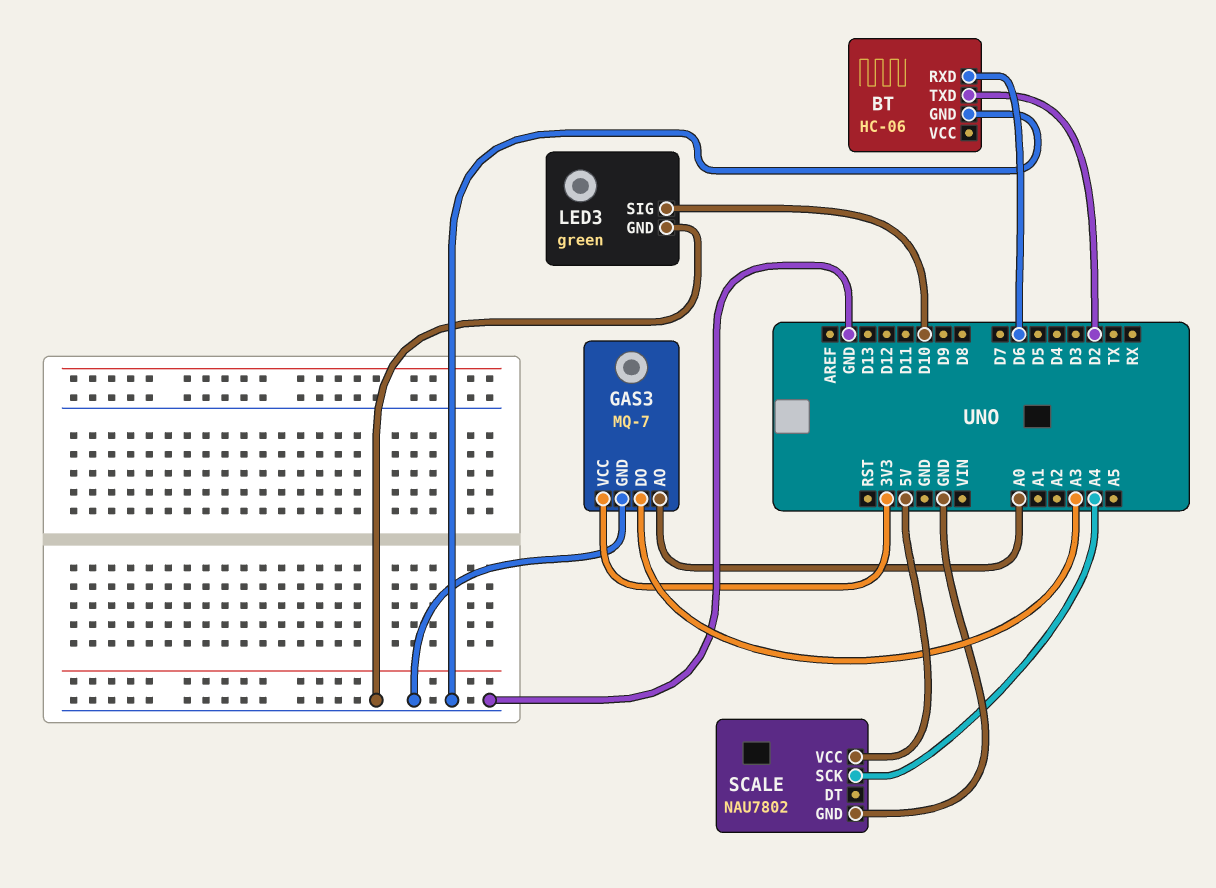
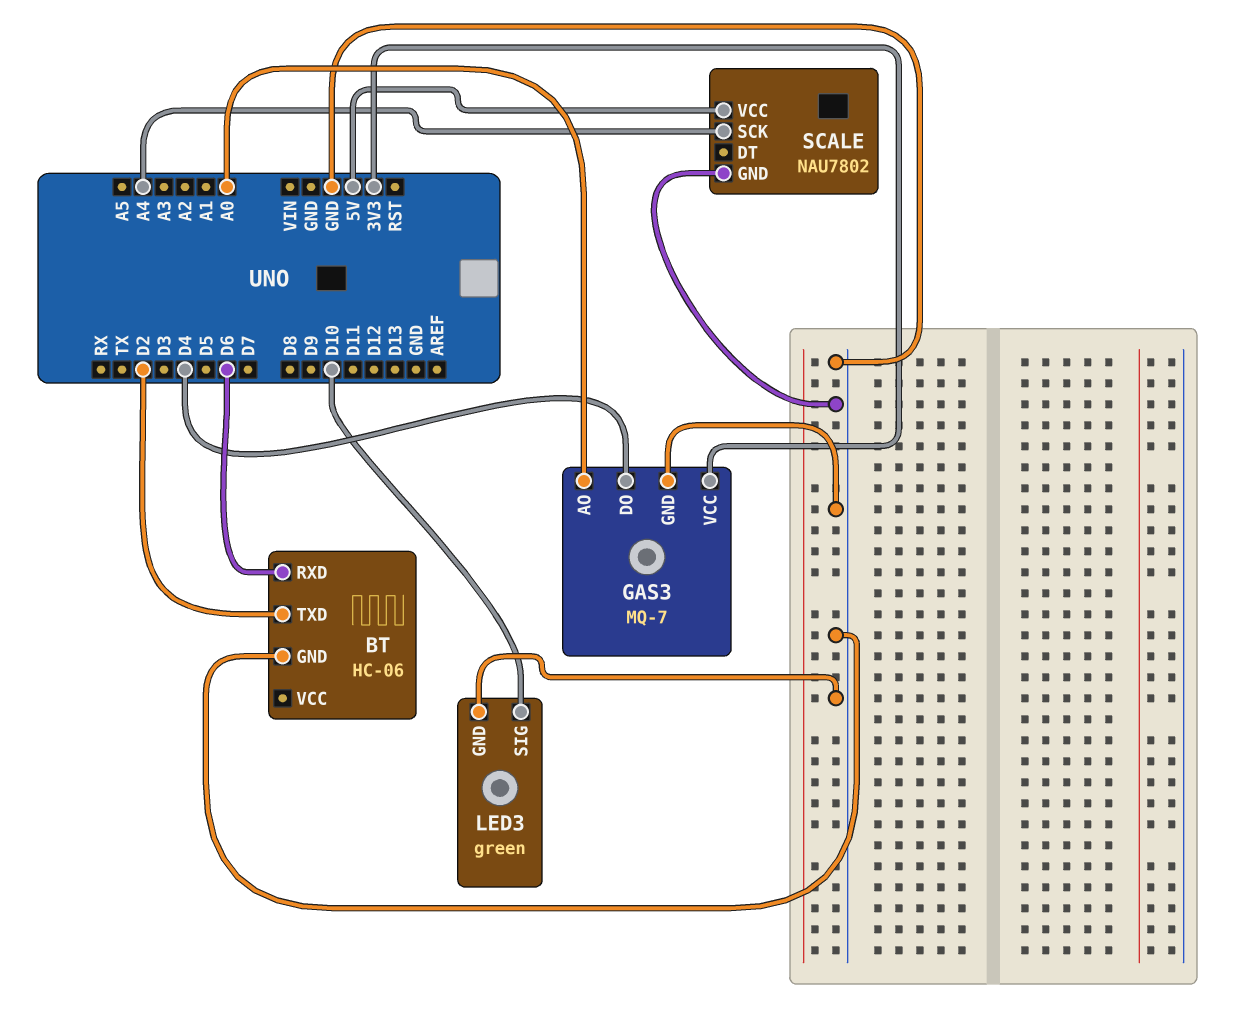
GAS3 pin DO: A3 -> D4

